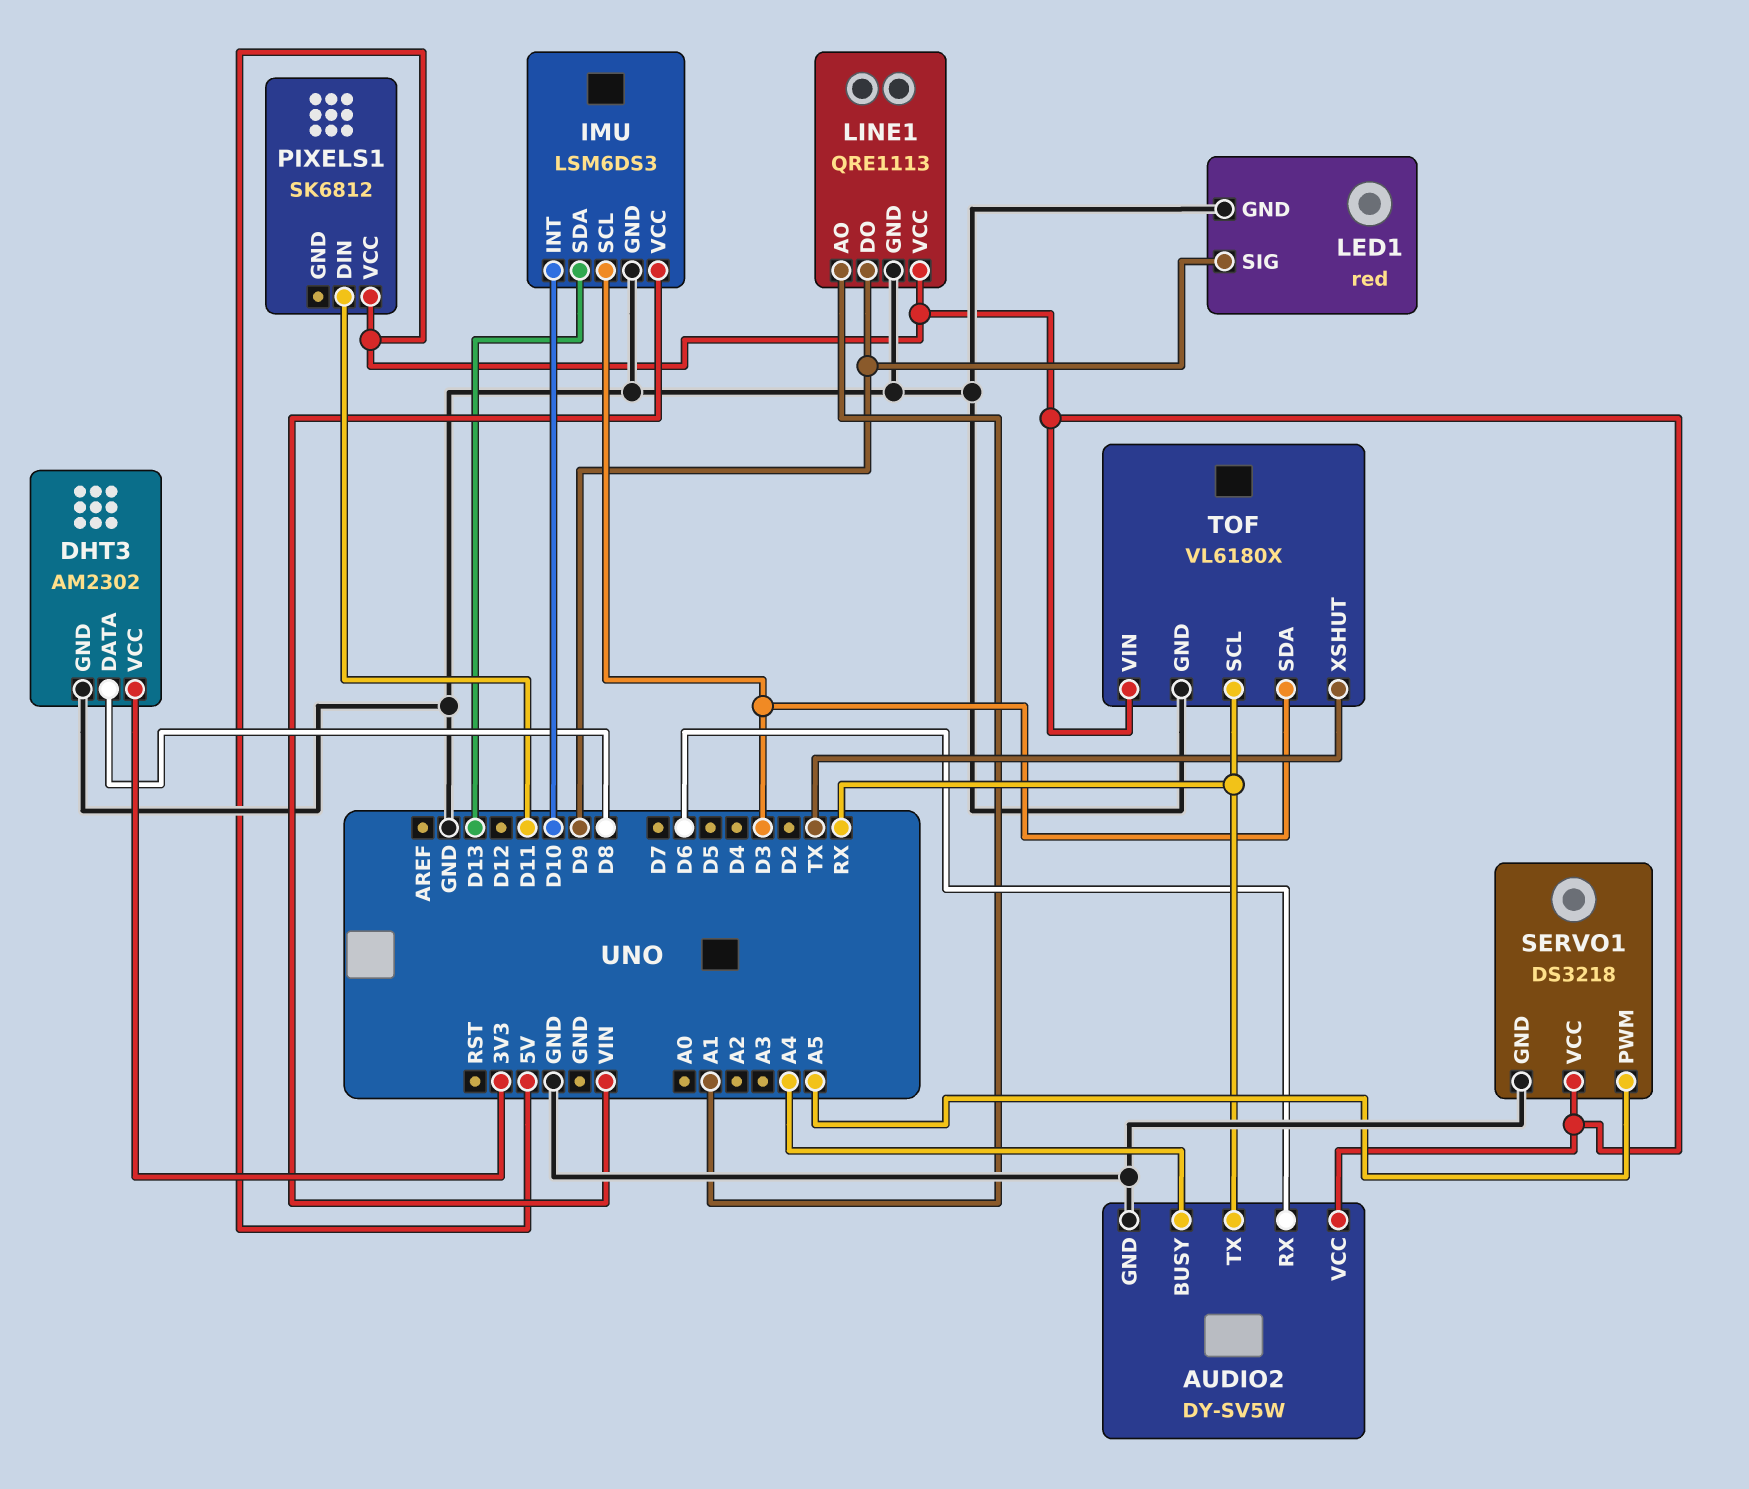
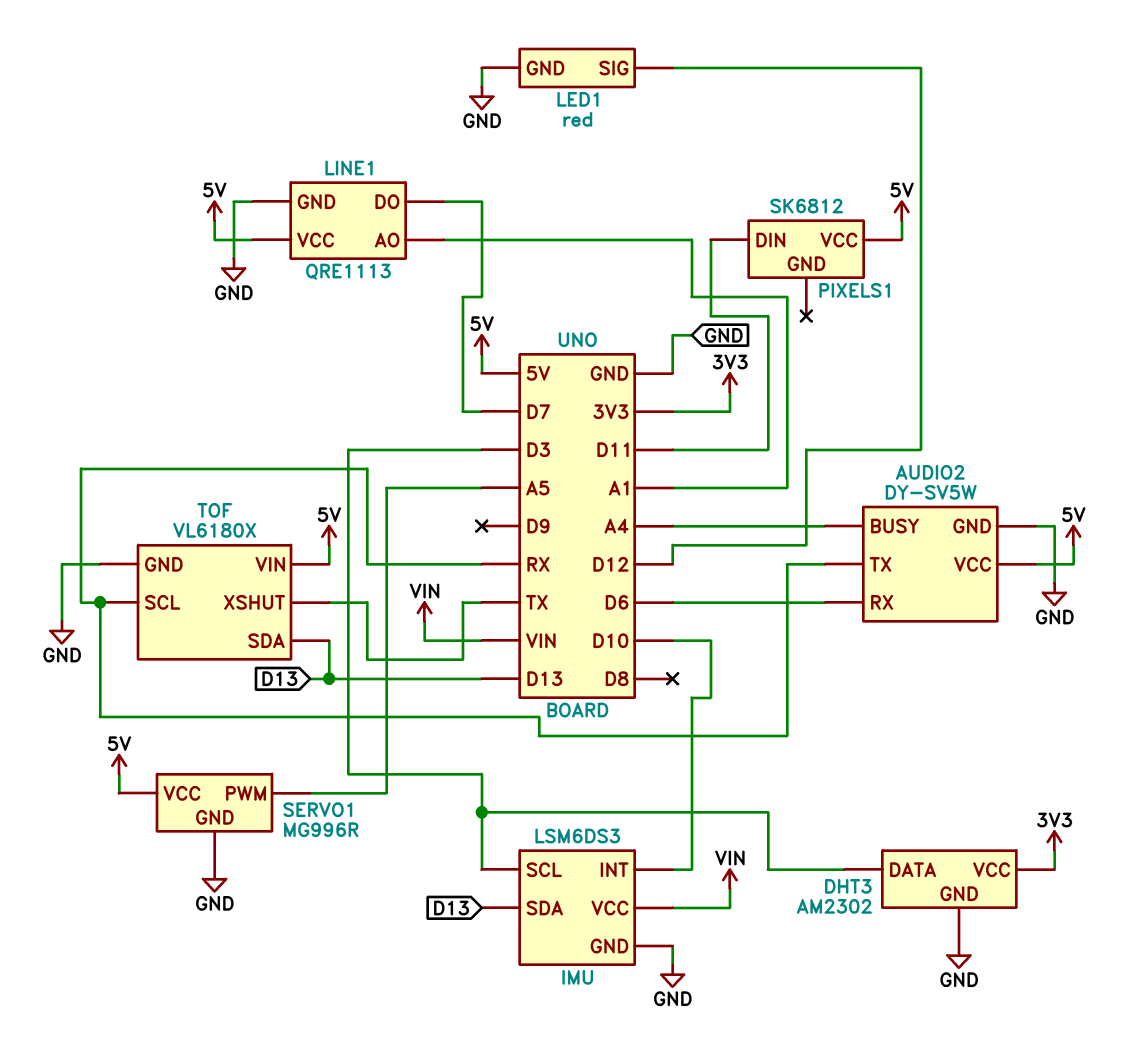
DHT3 pin DATA: D8 -> D3
LED1 pin SIG: D9 -> D12
LINE1 pin DO: D9 -> D7
SERVO1: DS3218 -> MG996R
TOF pin SDA: D3 -> D13

